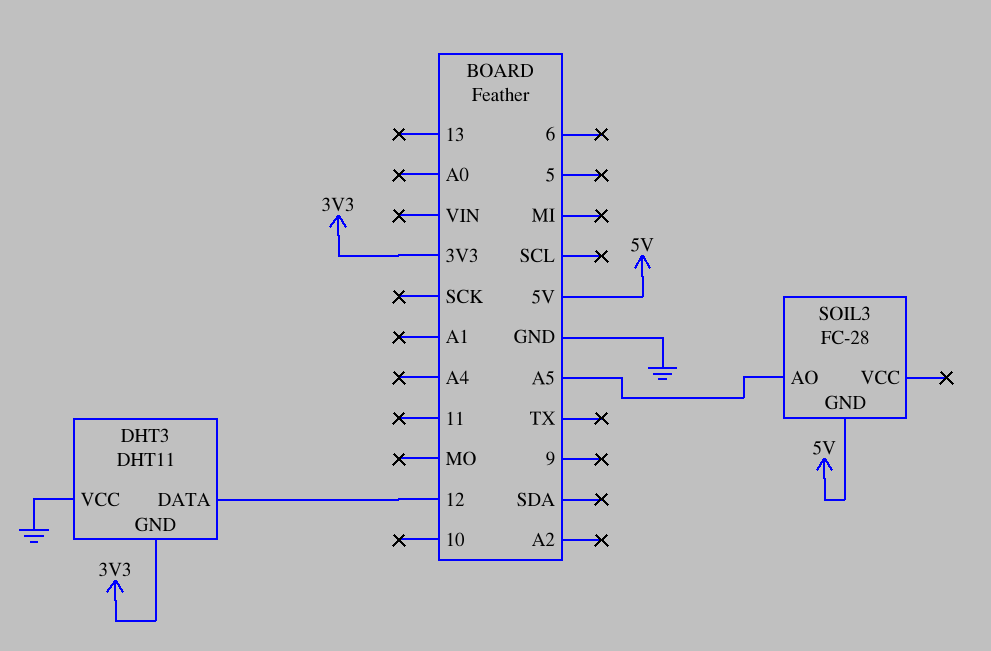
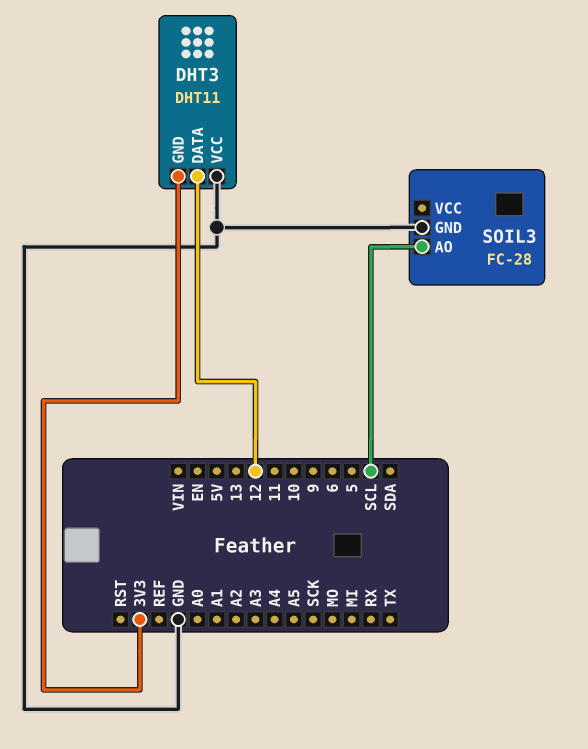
SOIL3 pin AO: A5 -> SCL
SOIL3 pin GND: 5V -> GND

